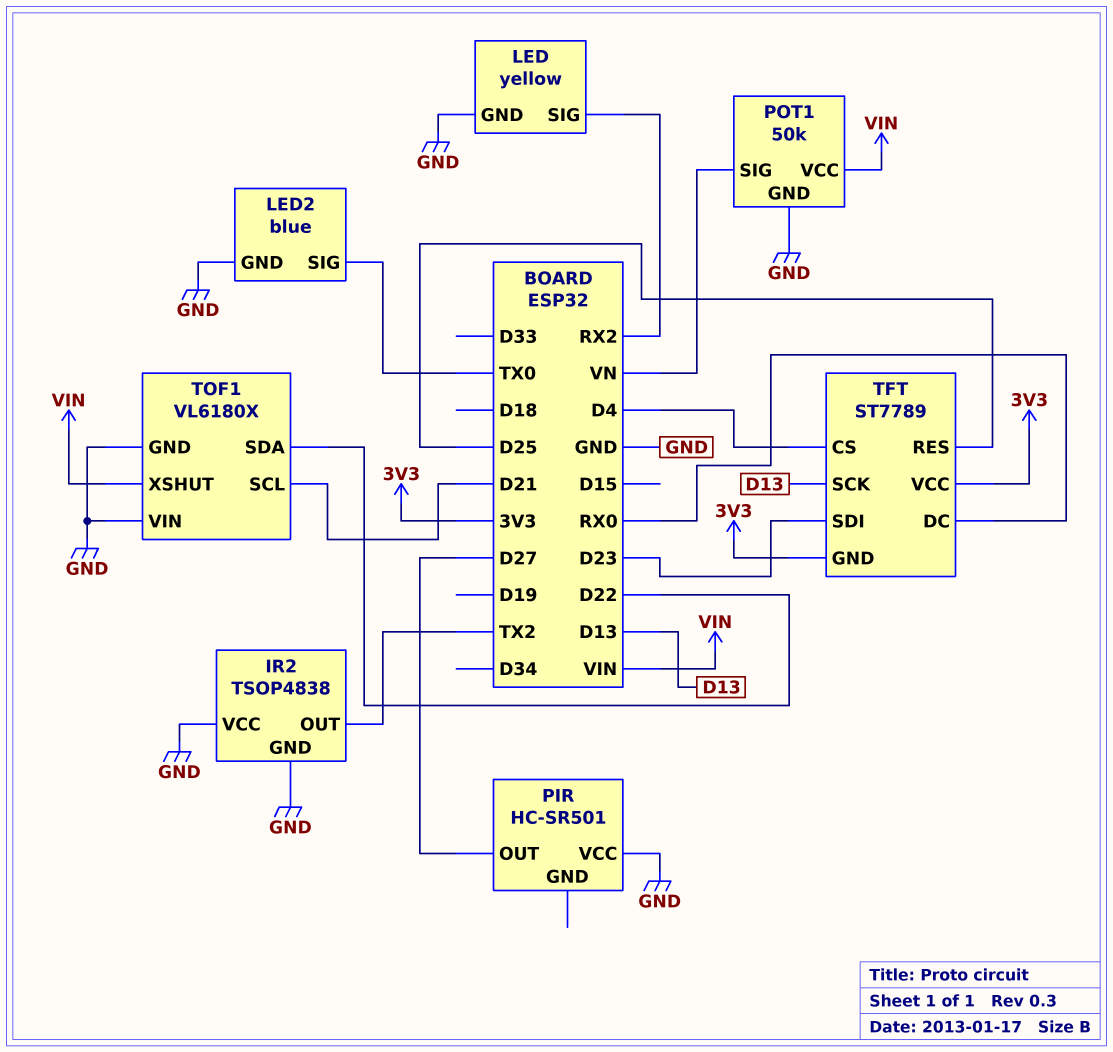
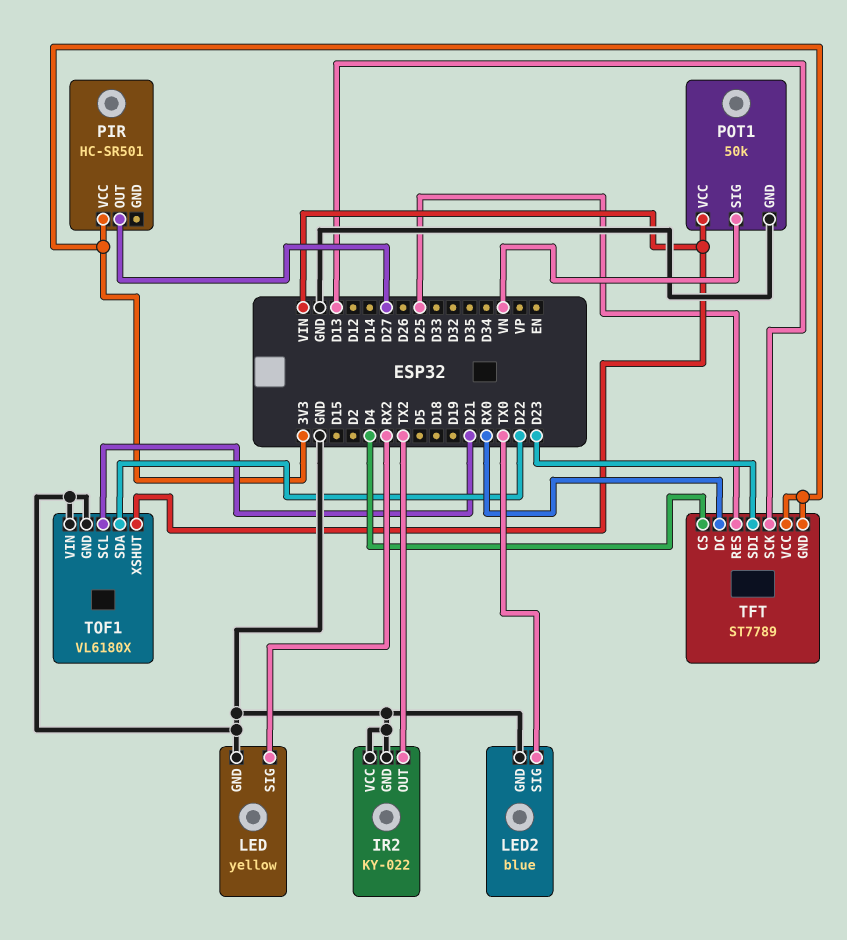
IR2: TSOP4838 -> KY-022
PIR pin VCC: GND -> 3V3

